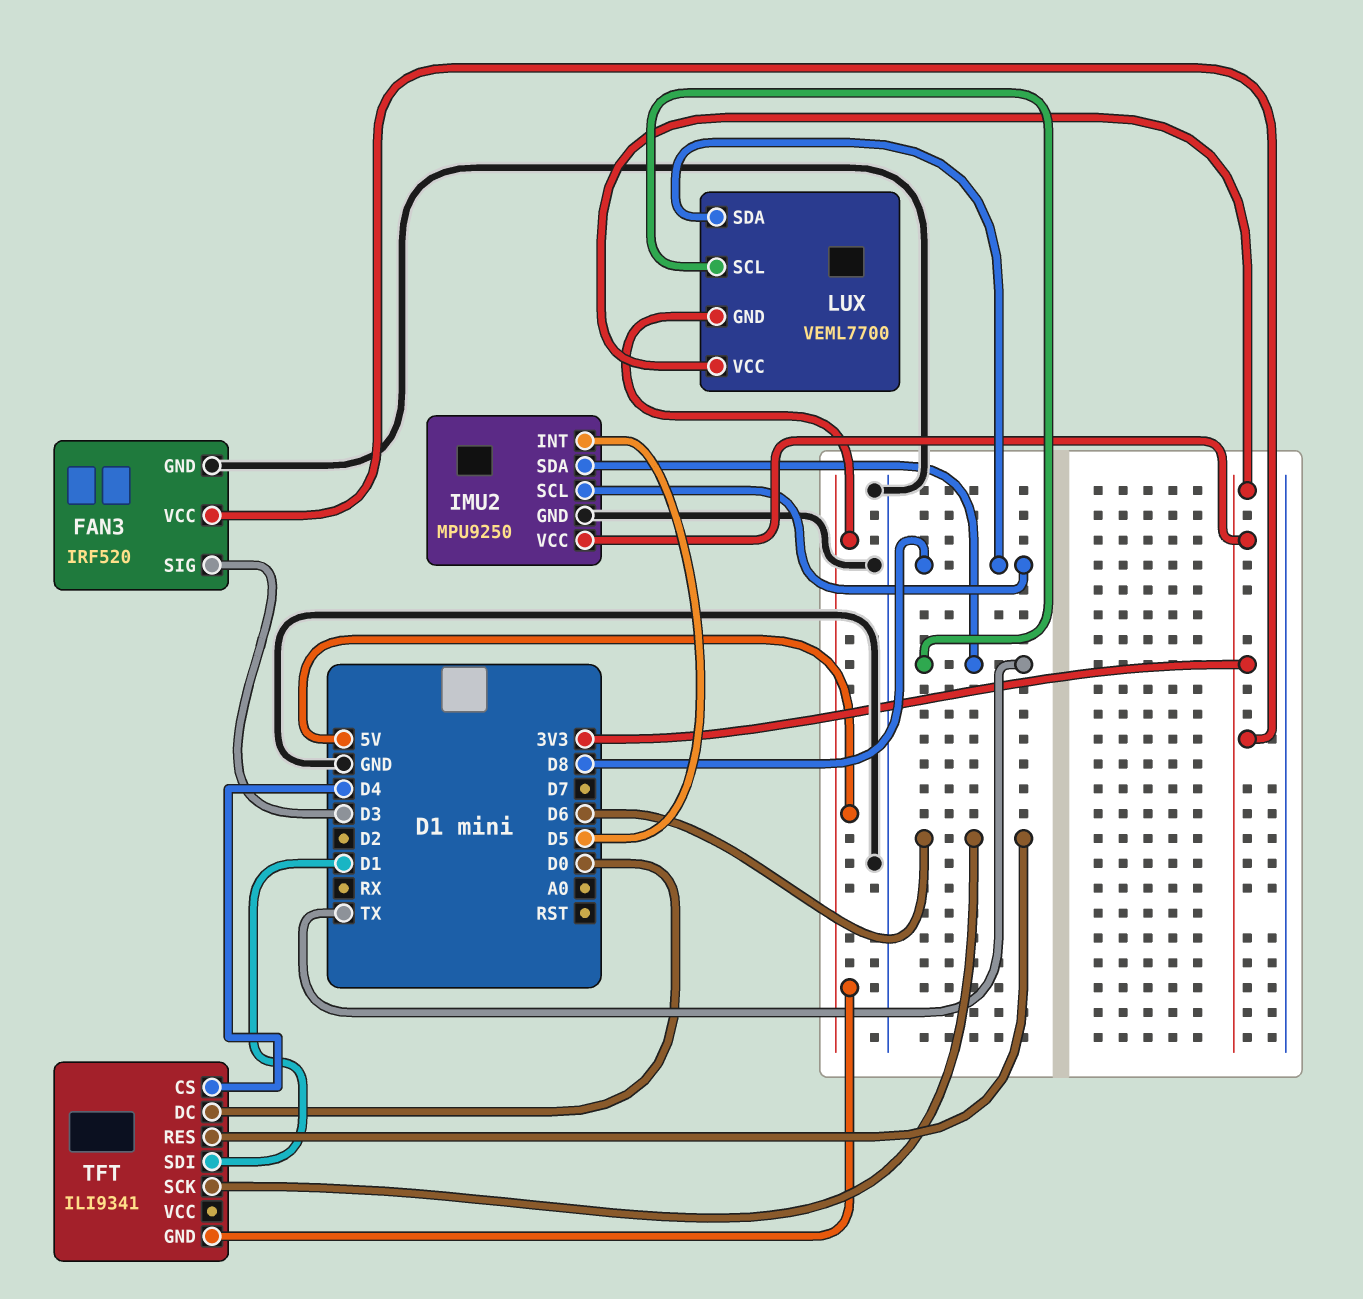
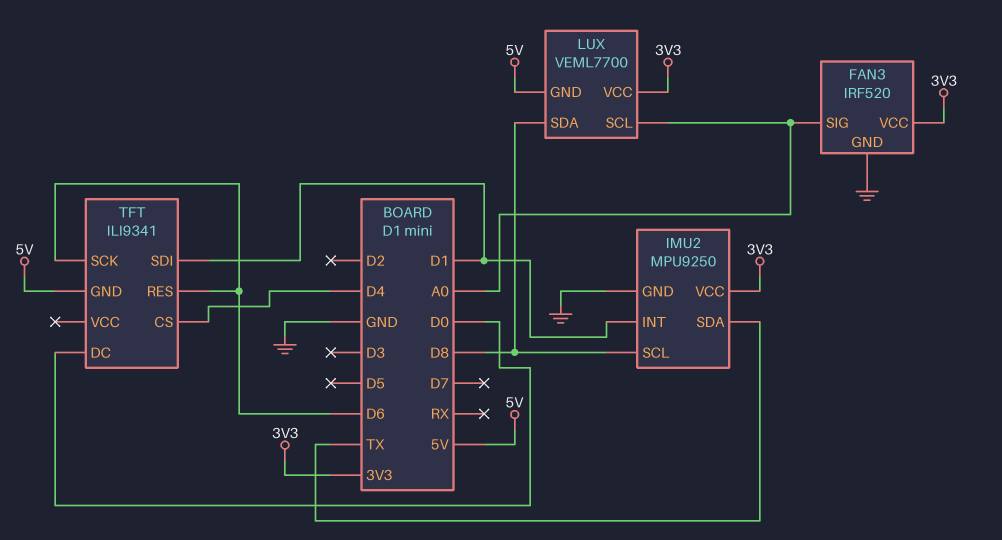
FAN3 pin SIG: D3 -> A0
IMU2 pin INT: D5 -> D1
LUX pin SCL: TX -> A0

